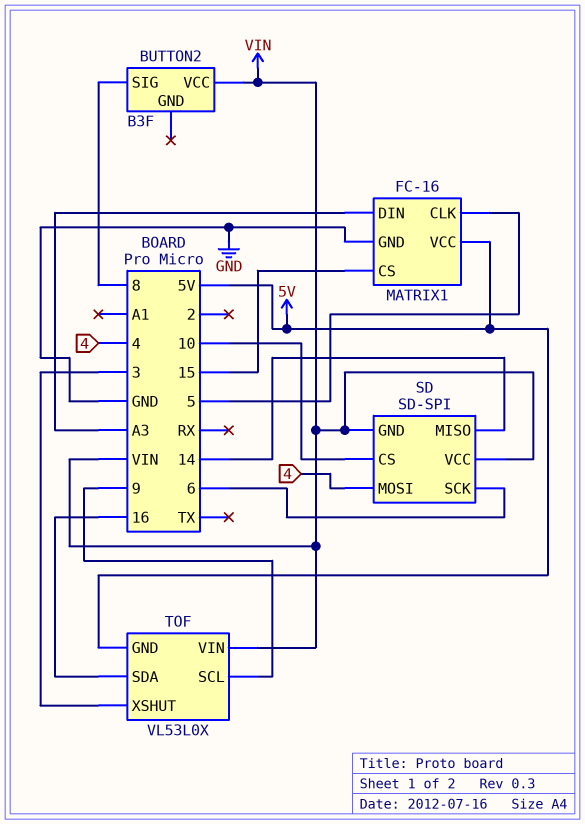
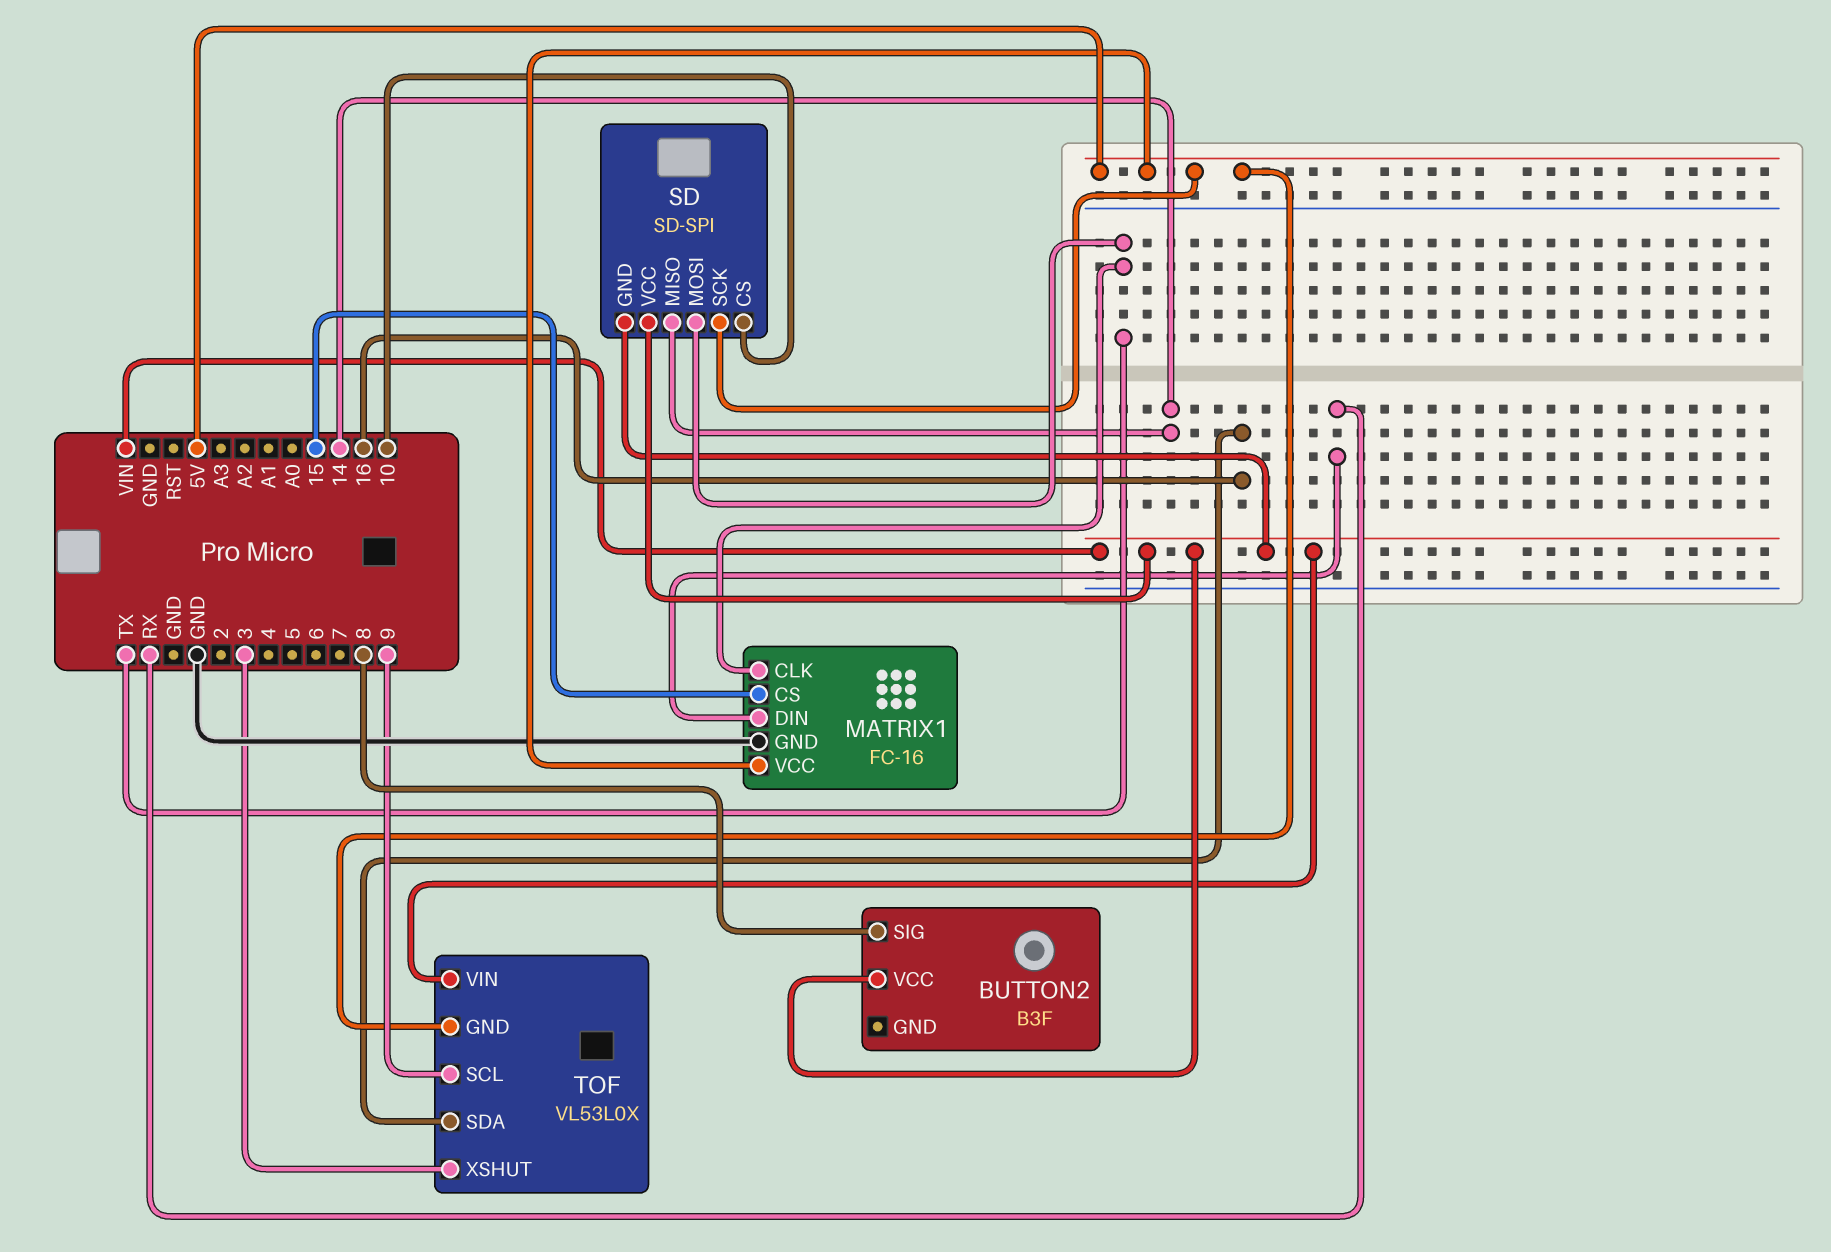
MATRIX1 pin CLK: 5 -> TX
MATRIX1 pin DIN: A3 -> RX
SD pin MOSI: 4 -> TX
SD pin SCK: 6 -> 5V

